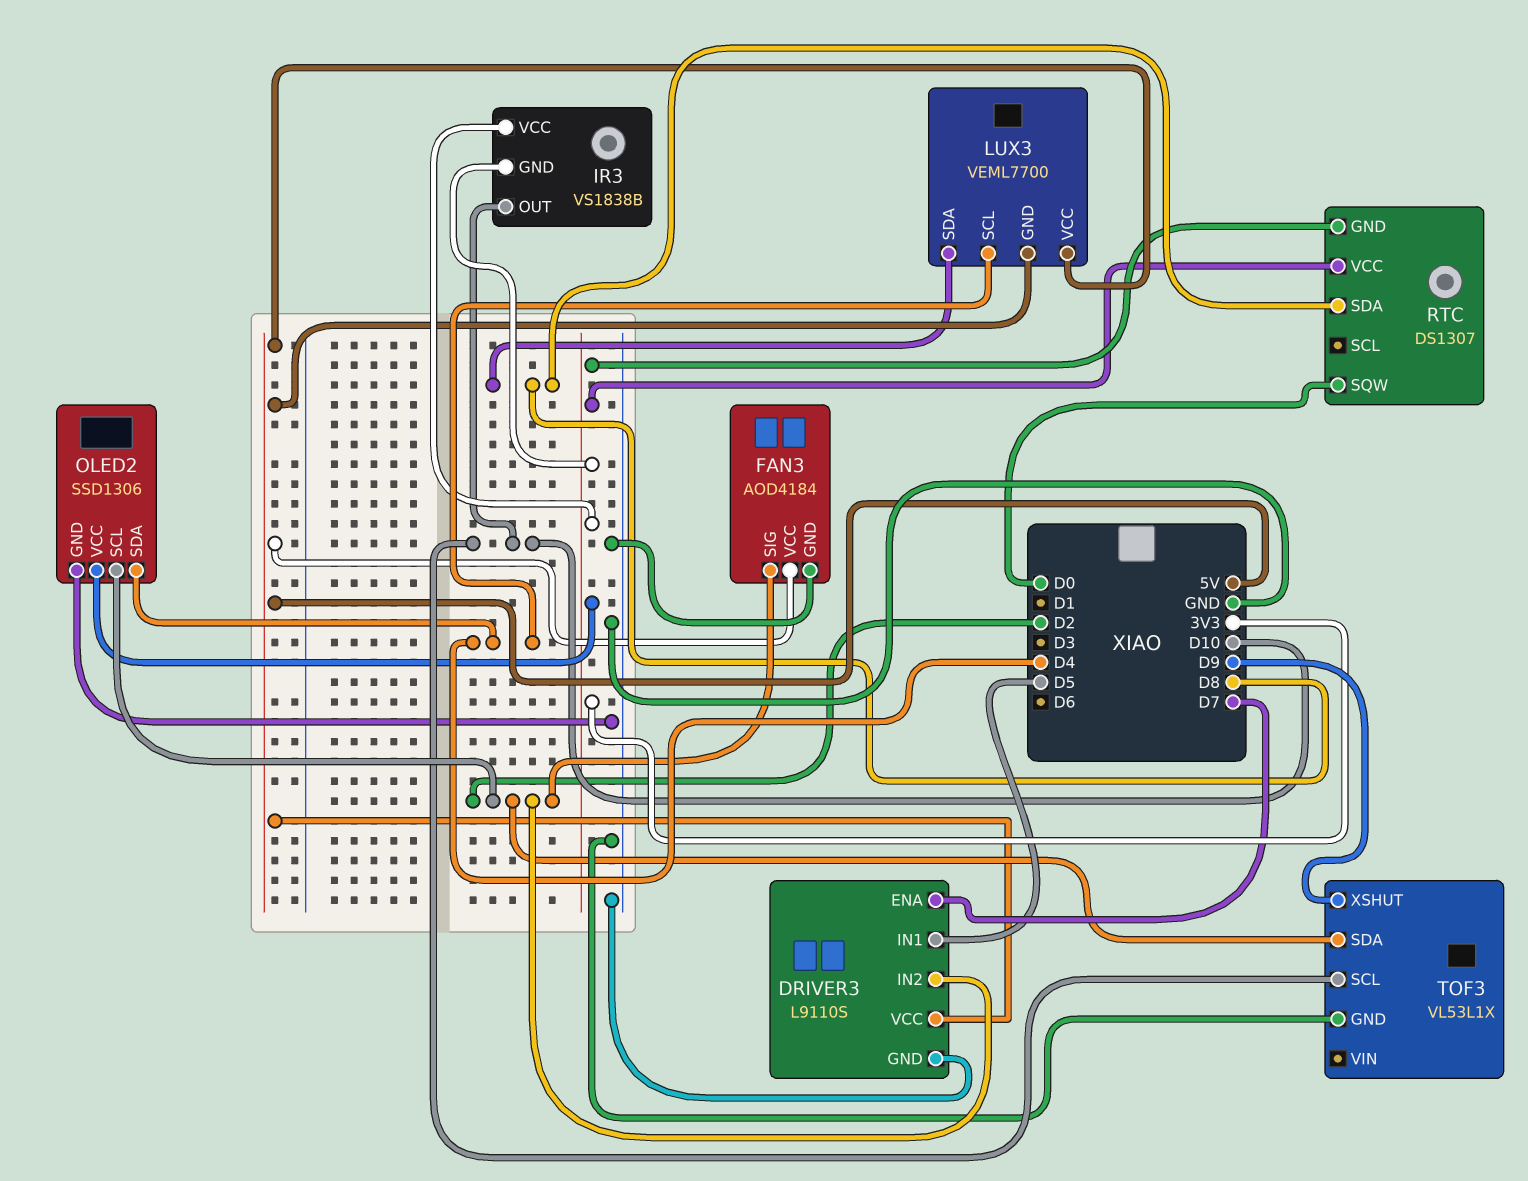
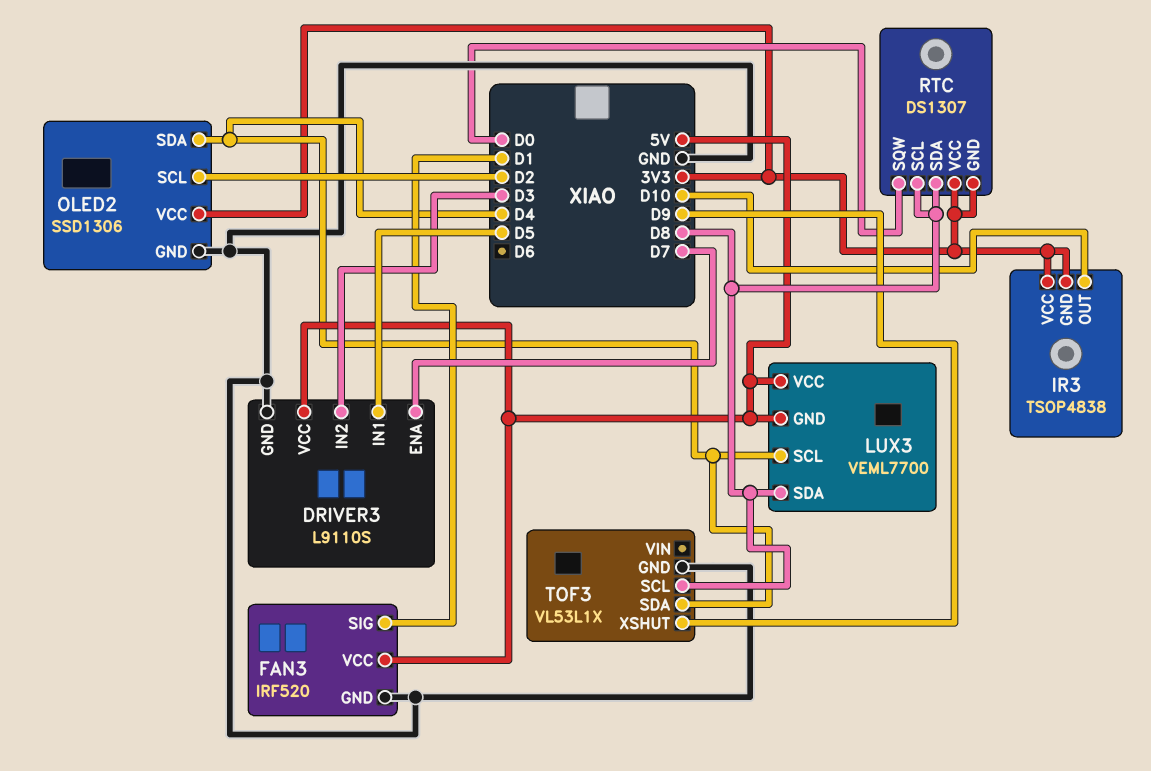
DRIVER3 pin IN2: D2 -> D3
FAN3: AOD4184 -> IRF520
FAN3 pin SIG: D2 -> D1
IR3: VS1838B -> TSOP4838
RTC pin SCL: none -> D8
TOF3 pin SCL: D10 -> D8
TOF3 pin SDA: D2 -> D4

